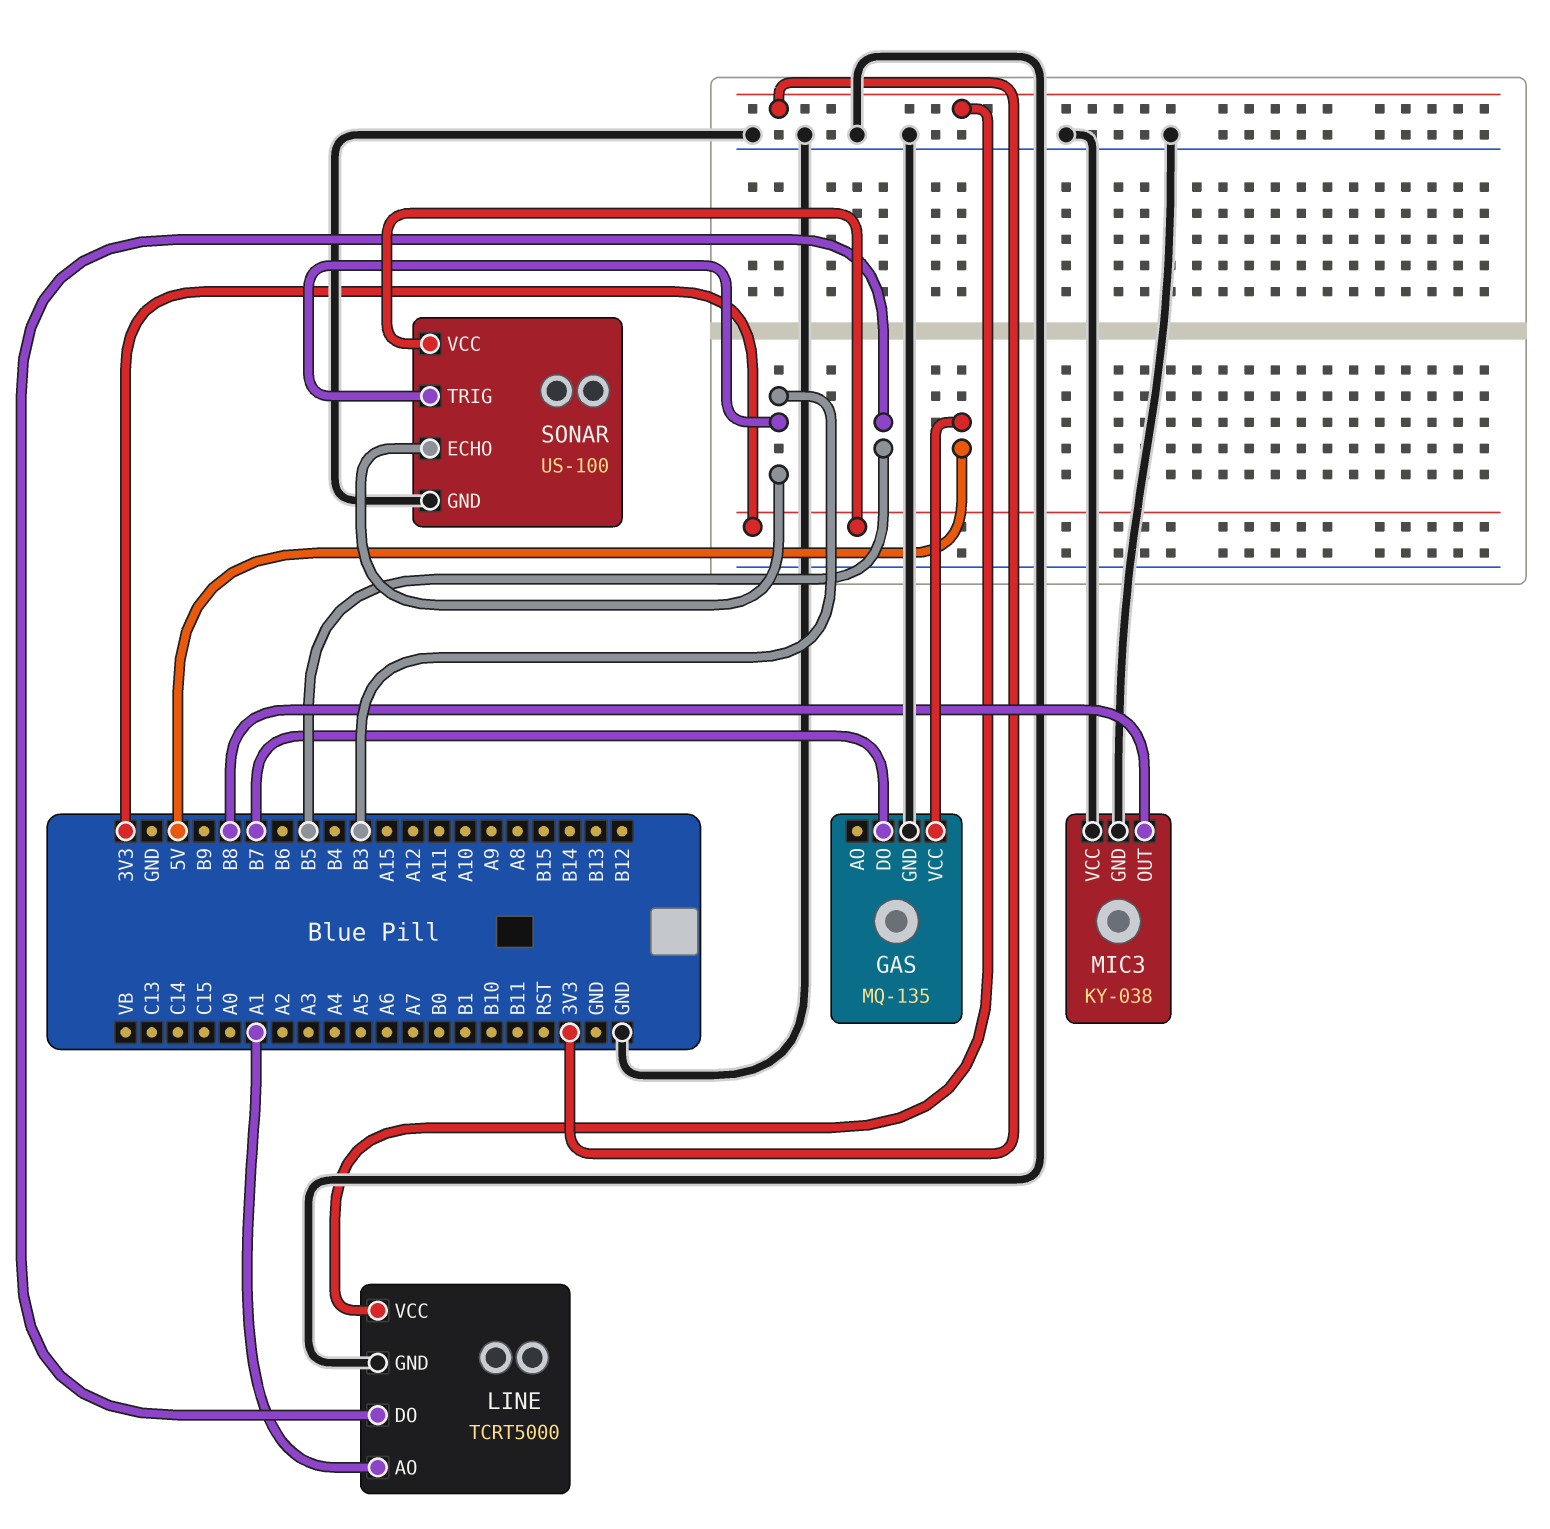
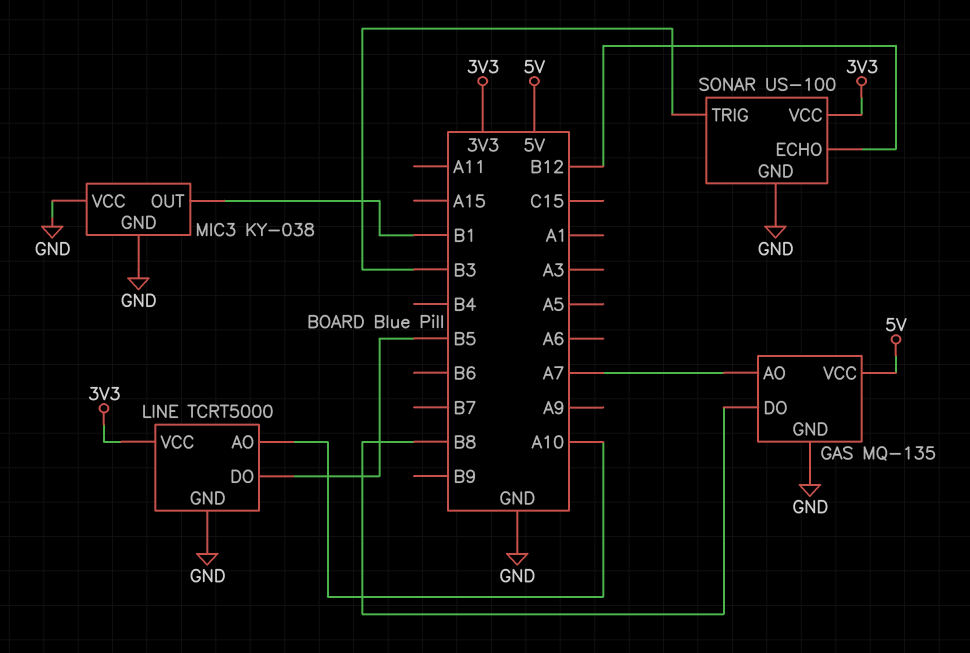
GAS pin AO: none -> A7
GAS pin DO: B7 -> B8
LINE pin AO: A1 -> A10
MIC3 pin OUT: B8 -> B1
SONAR pin ECHO: B3 -> B12

